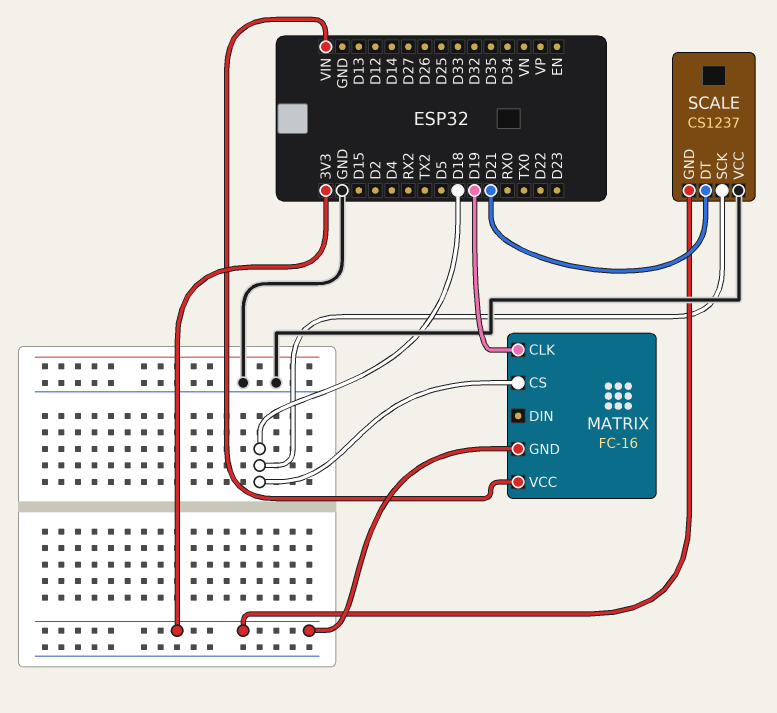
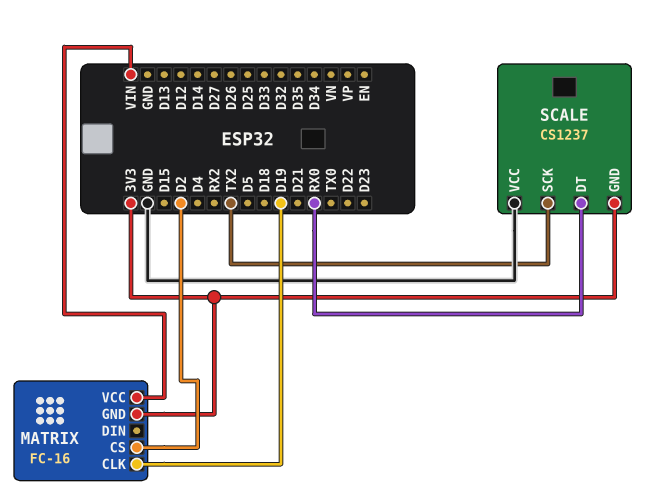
MATRIX pin CS: D18 -> D2
SCALE pin DT: D21 -> RX0
SCALE pin SCK: D18 -> TX2

